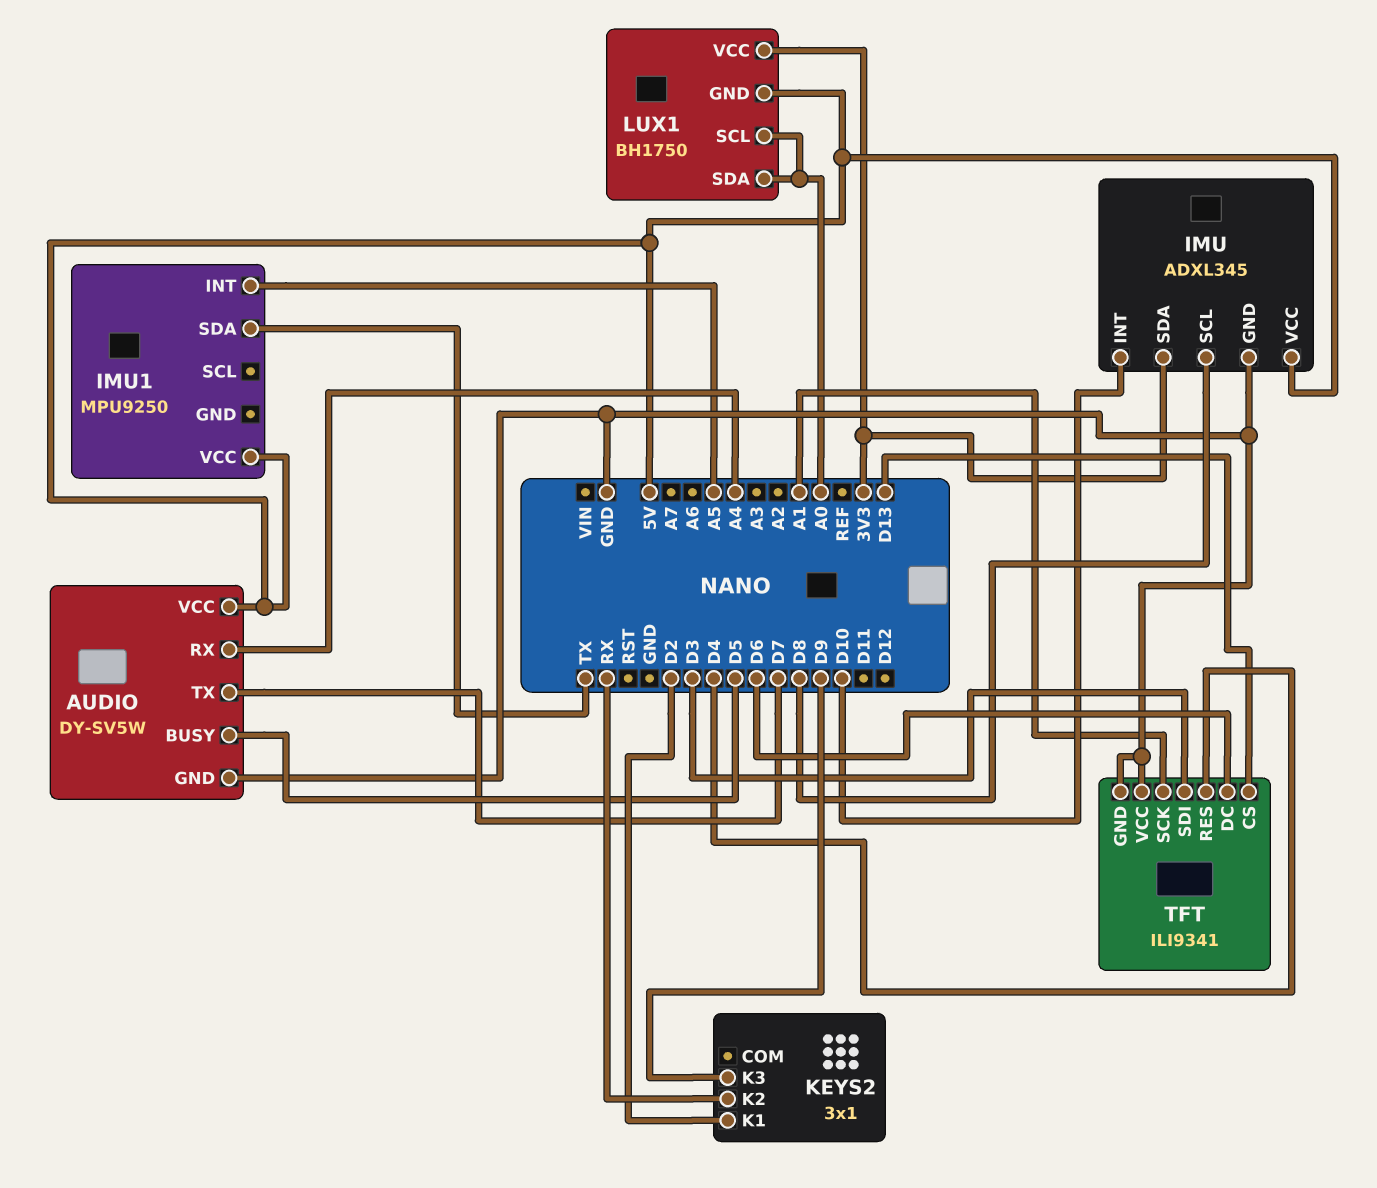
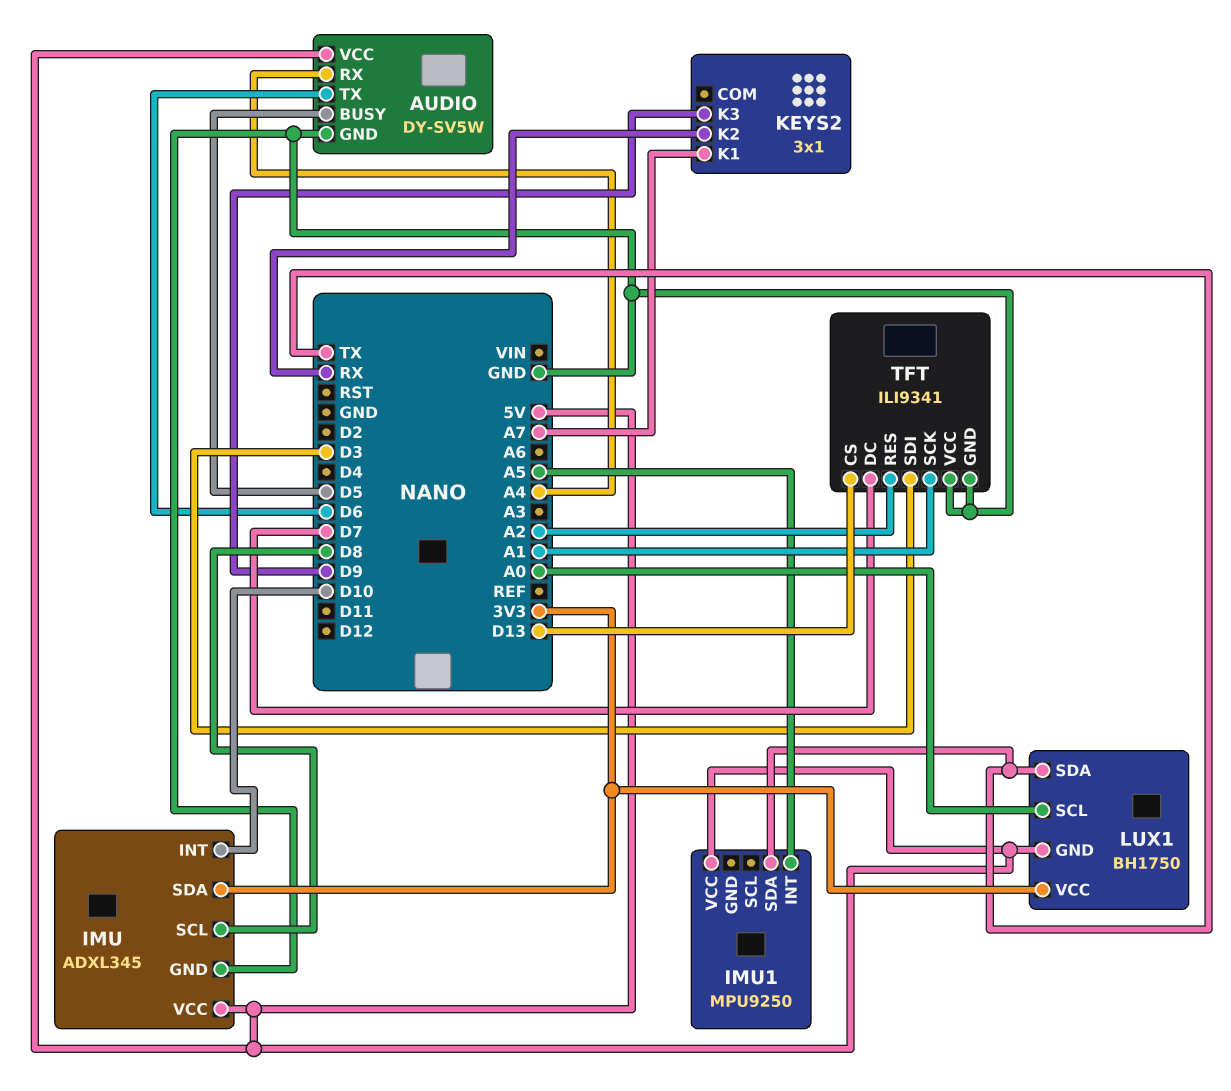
AUDIO pin TX: D7 -> D6
KEYS2 pin K1: D2 -> A7
LUX1 pin SDA: A0 -> TX
TFT pin DC: D6 -> D7
TFT pin RES: D4 -> A2

